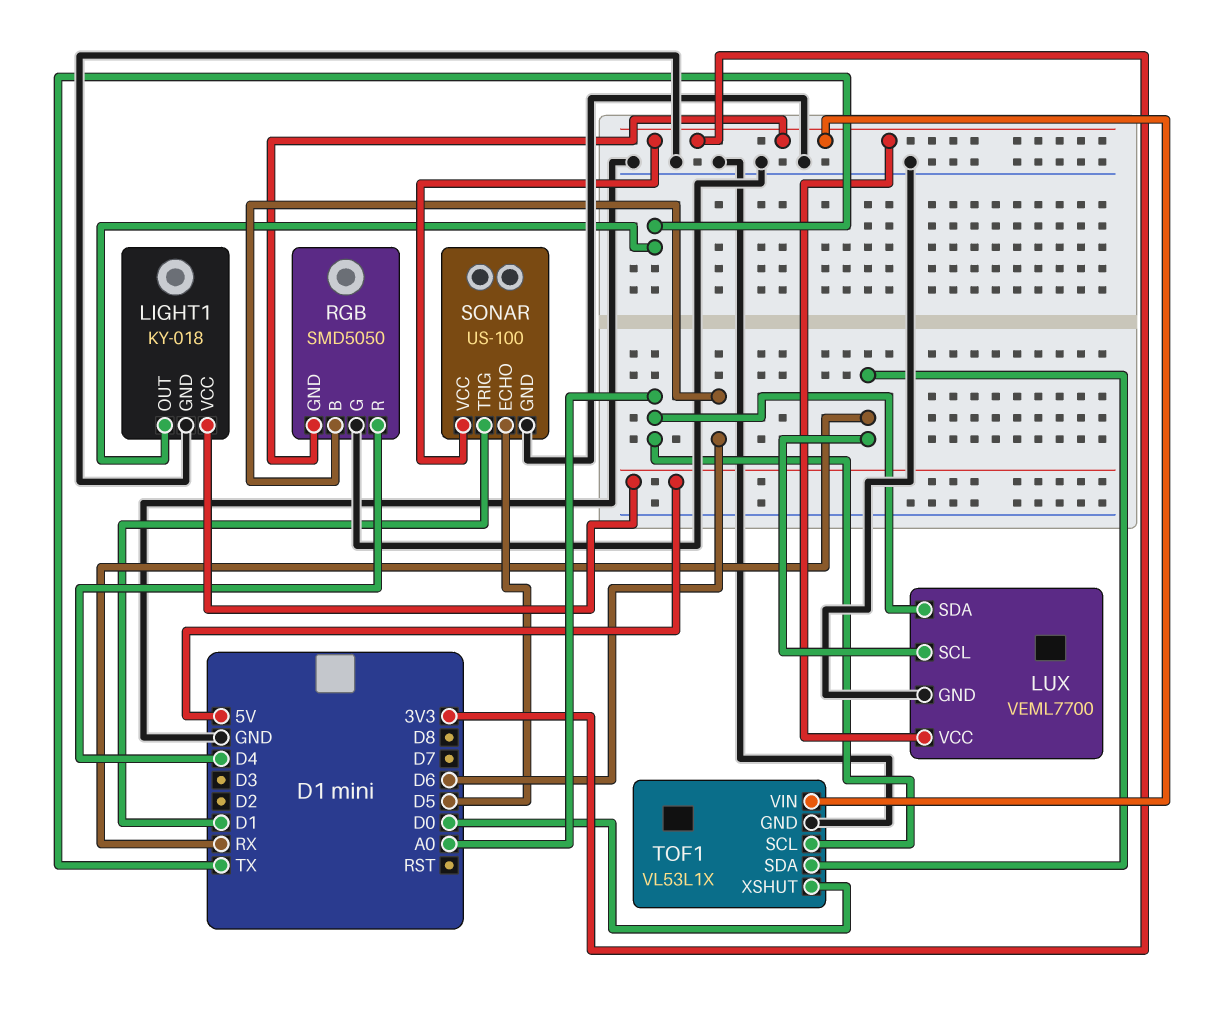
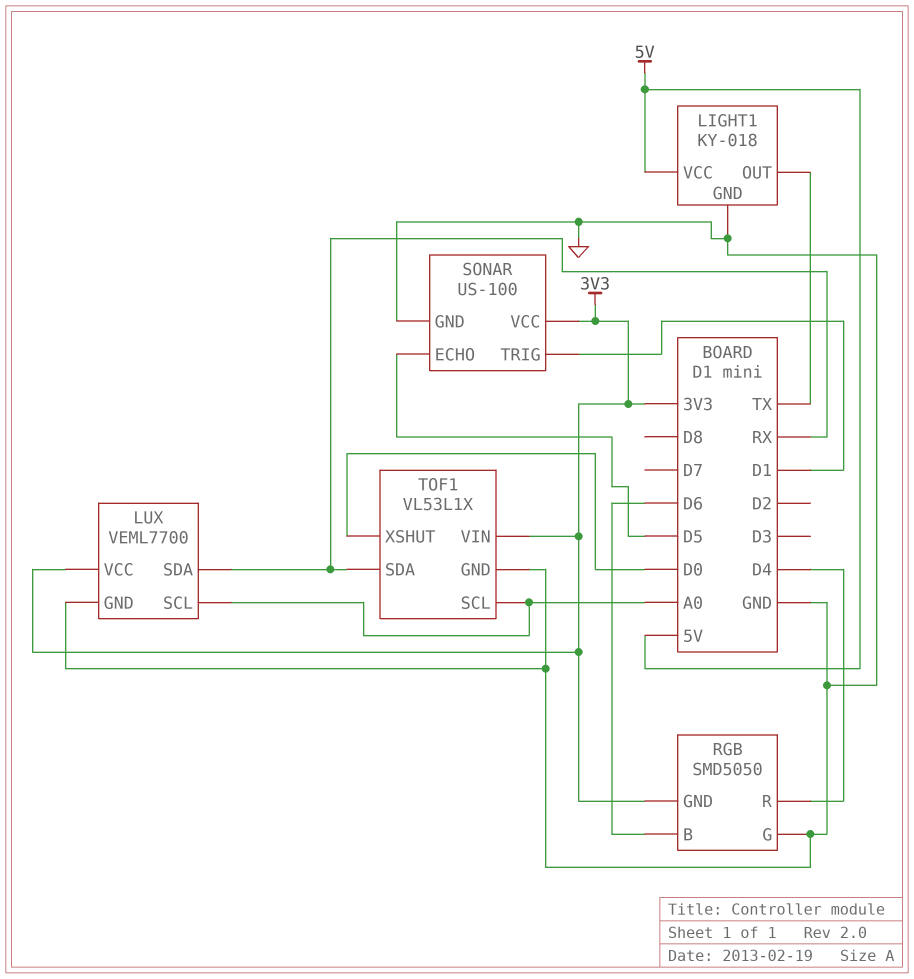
LUX pin SCL: RX -> A0
LUX pin SDA: A0 -> RX

